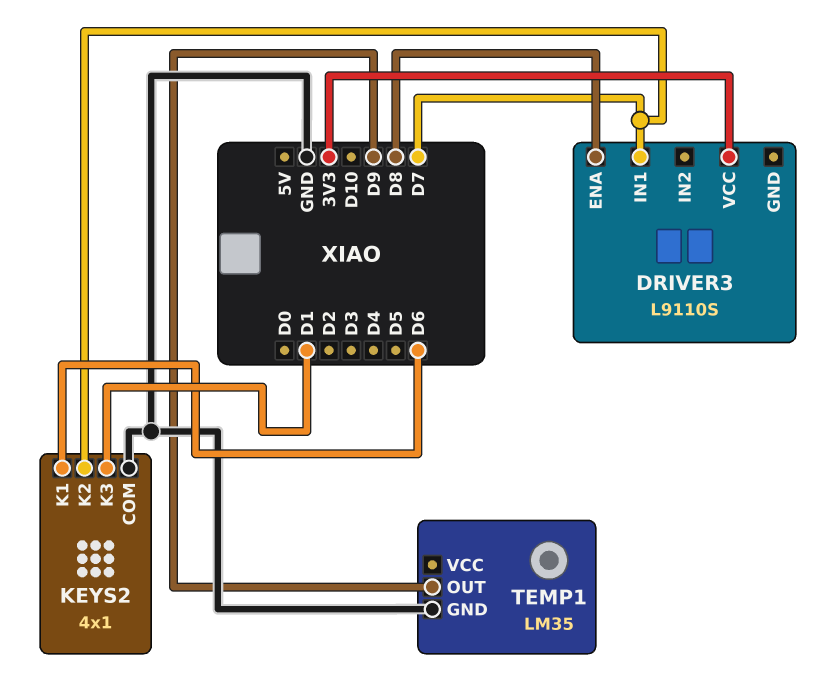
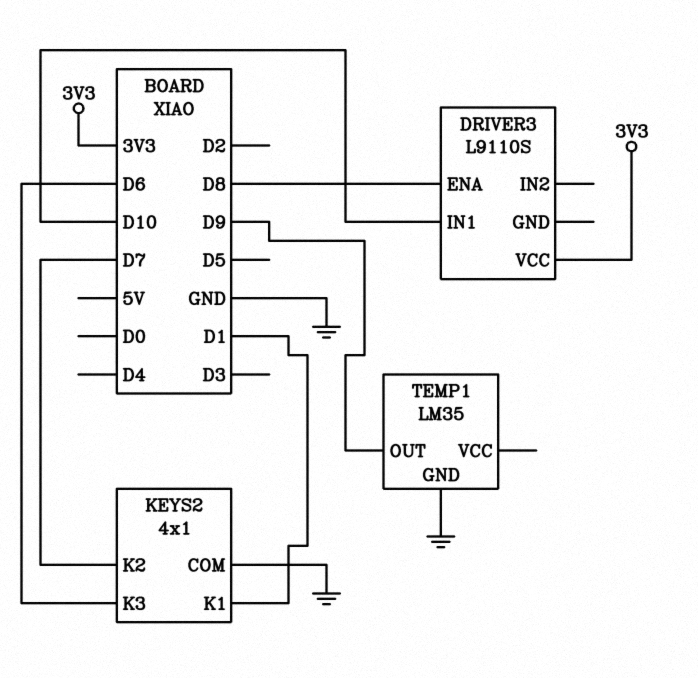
DRIVER3 pin IN1: D7 -> D10
KEYS2 pin K1: D6 -> D1
KEYS2 pin K3: D1 -> D6

